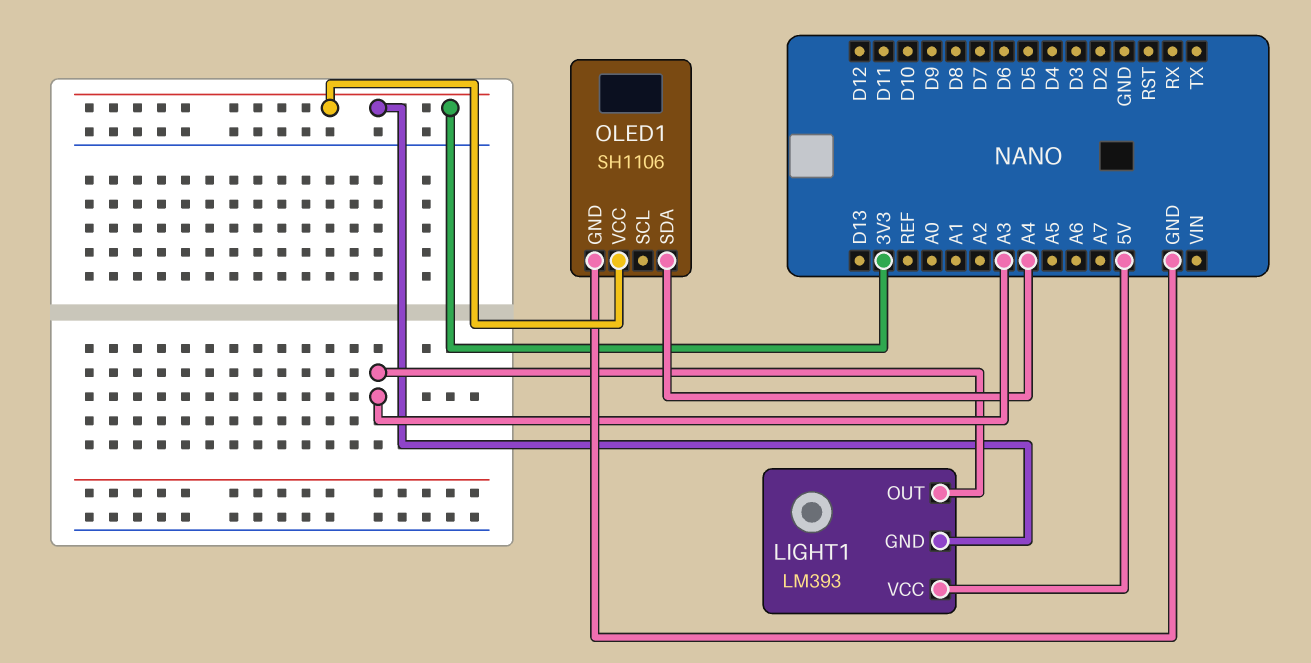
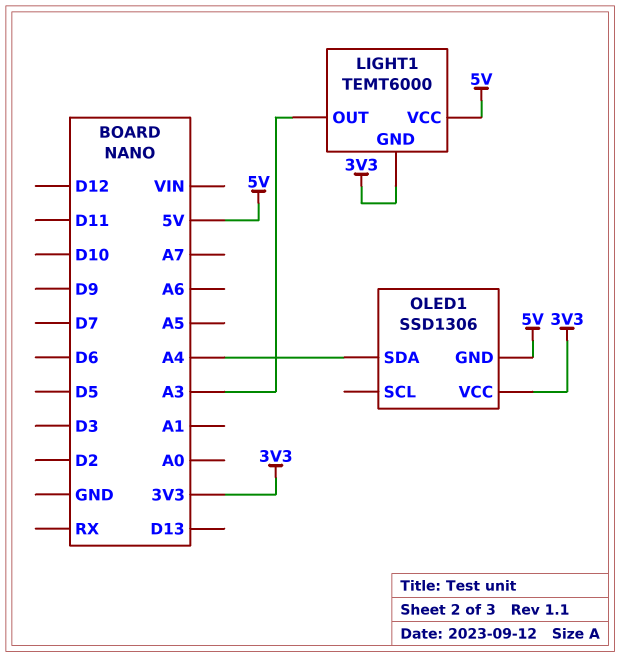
LIGHT1: LM393 -> TEMT6000
OLED1: SH1106 -> SSD1306
OLED1 pin GND: GND -> 5V

